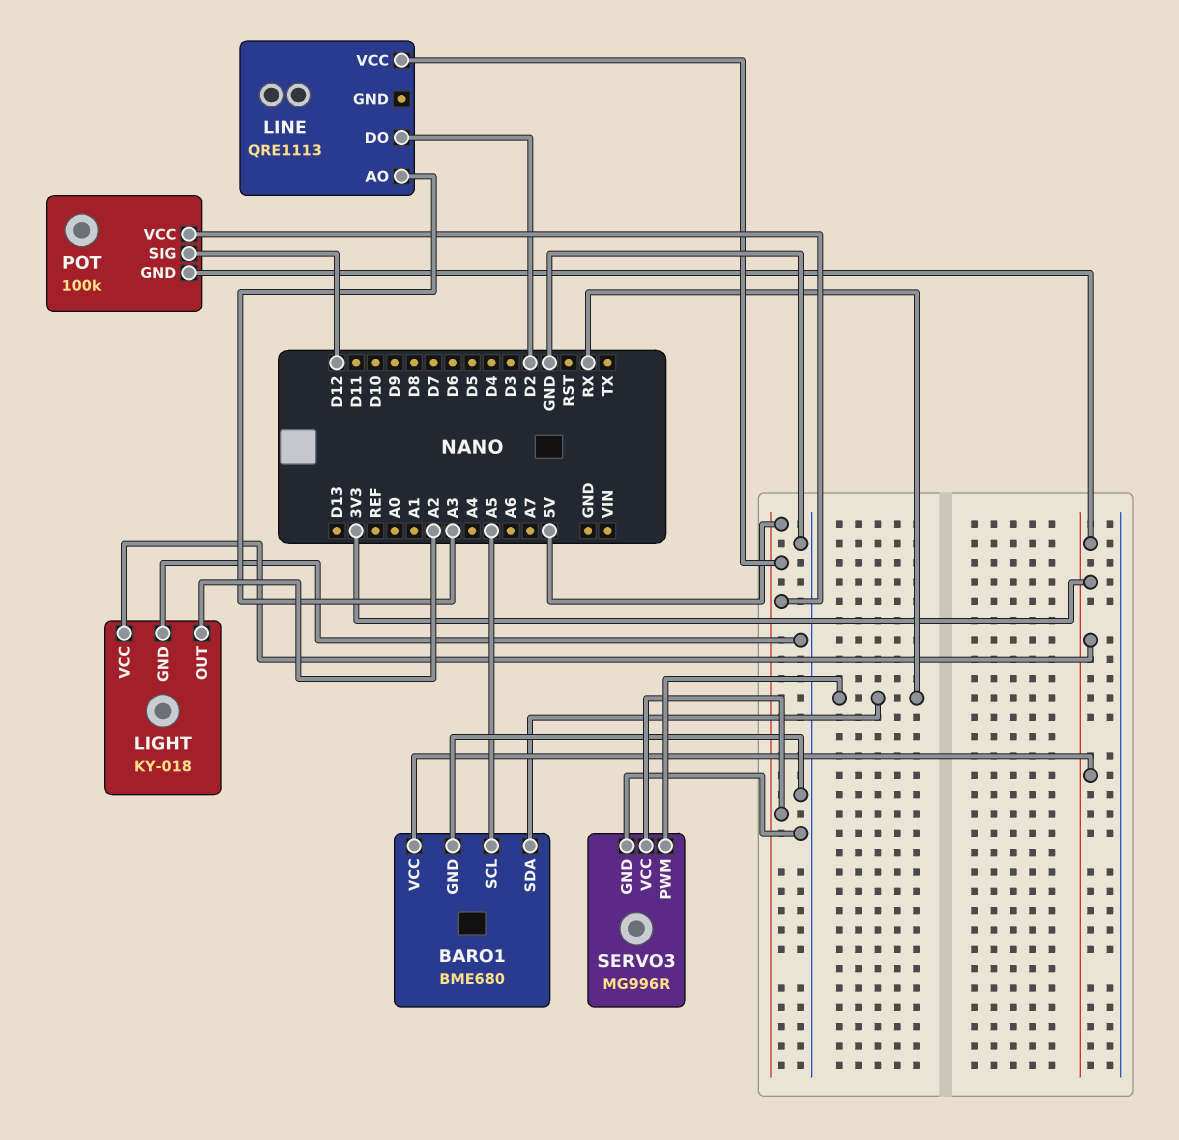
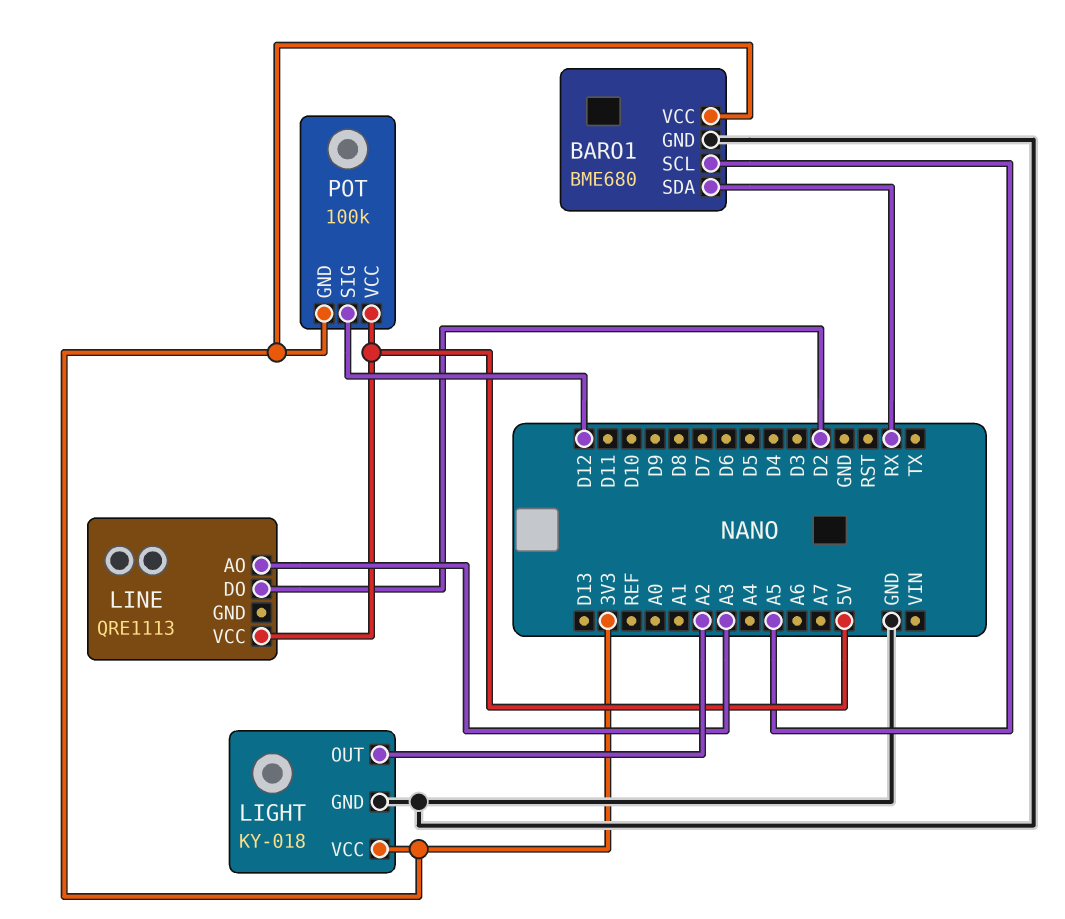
SERVO3: MG996R -> none
SERVO3 pin GND: GND -> none
SERVO3 pin PWM: RX -> none
SERVO3 pin VCC: 5V -> none

